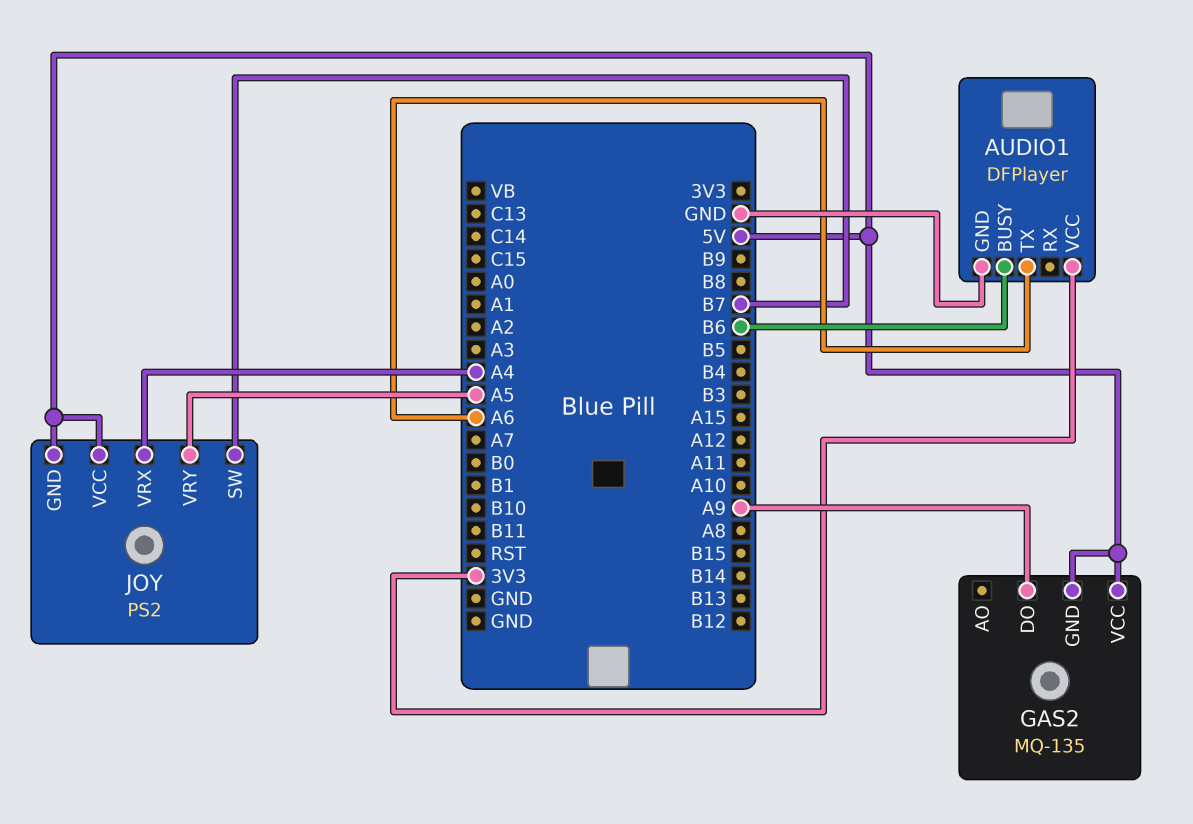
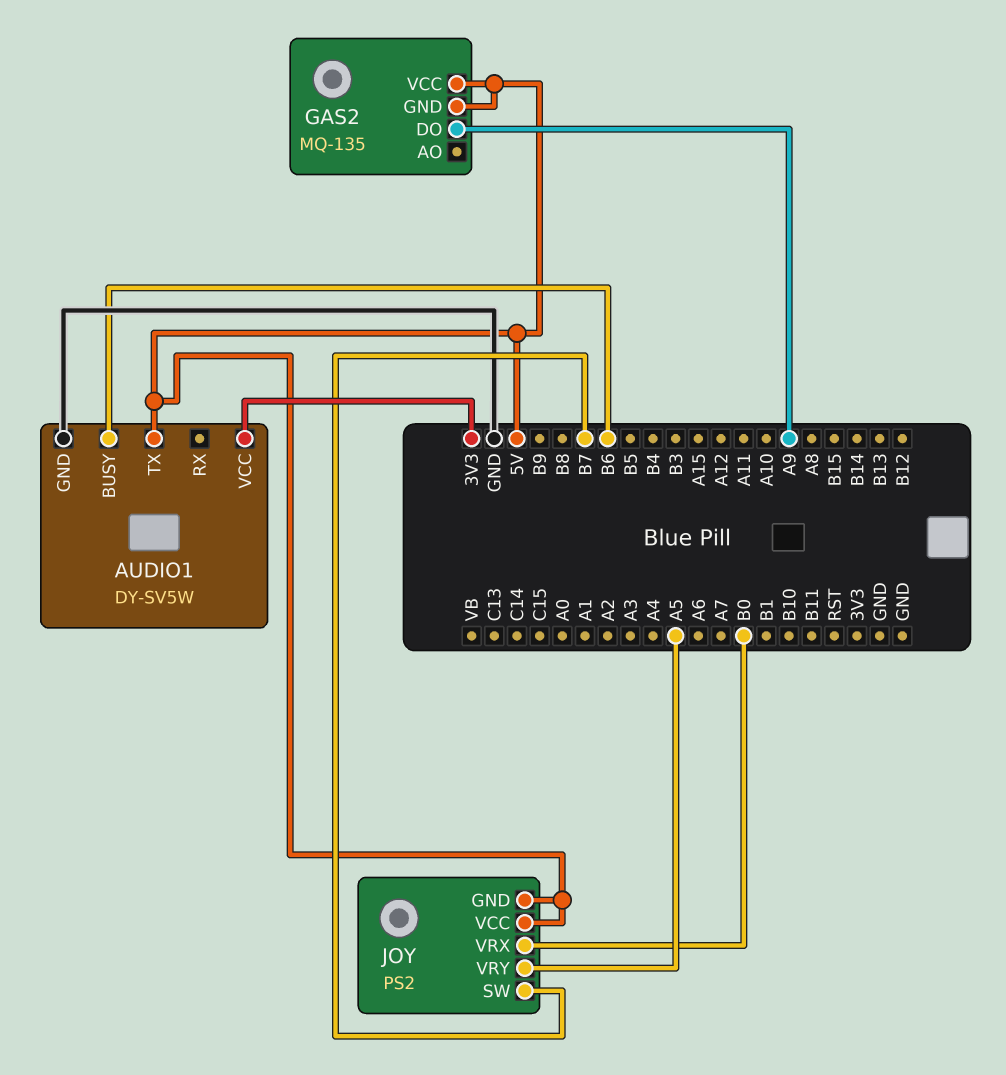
AUDIO1: DFPlayer -> DY-SV5W
AUDIO1 pin TX: A6 -> 5V
JOY pin VRX: A4 -> B0

